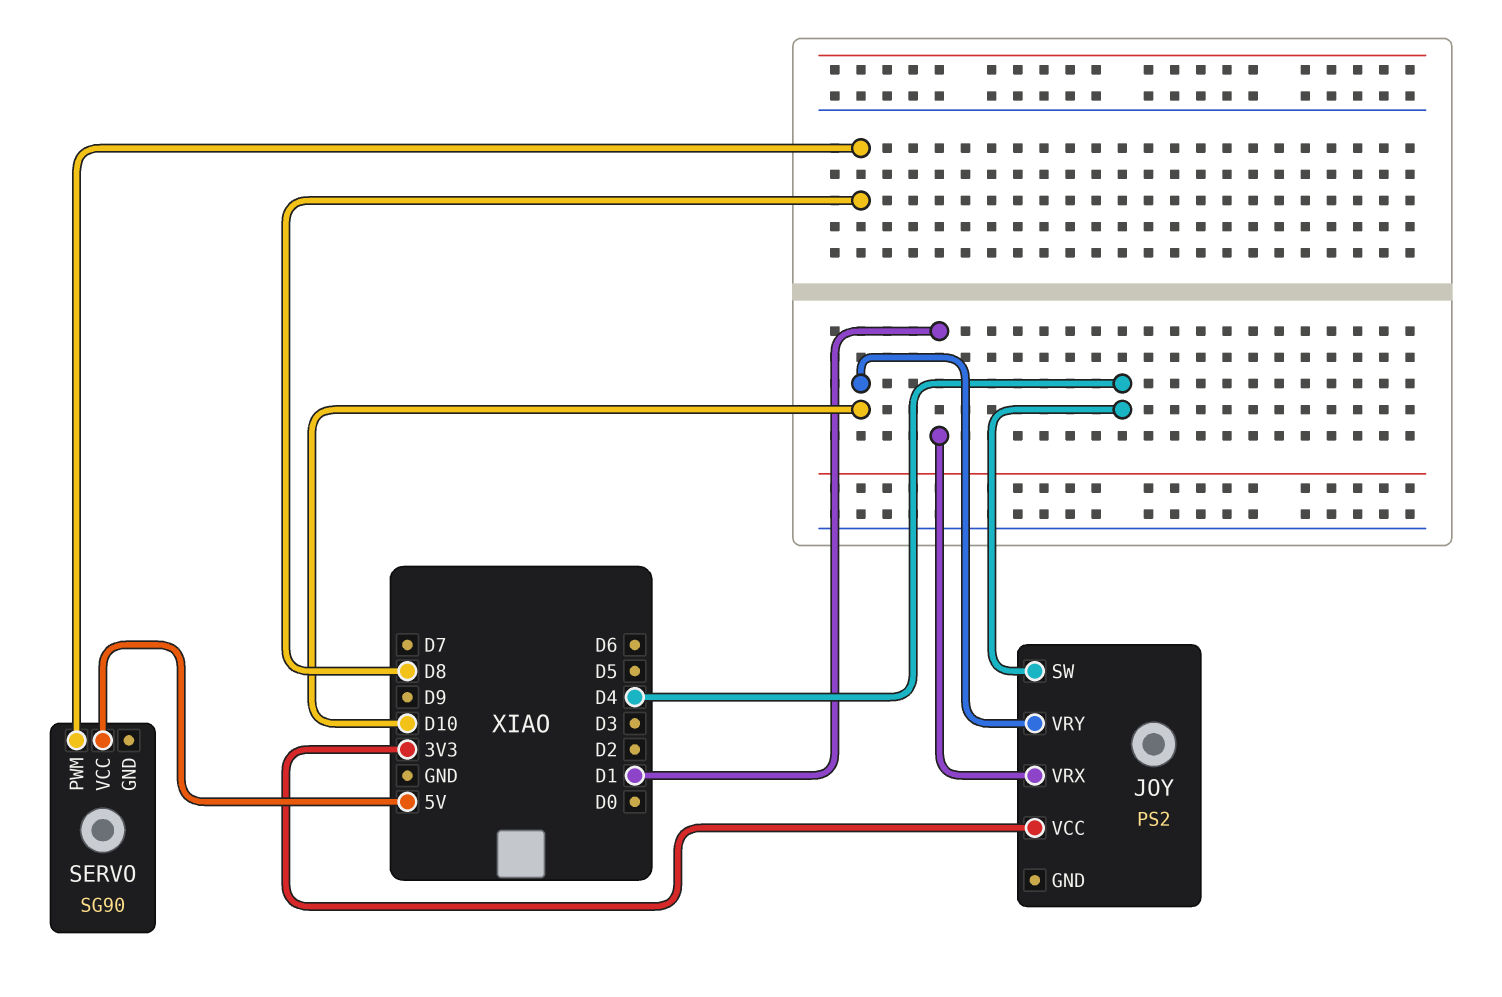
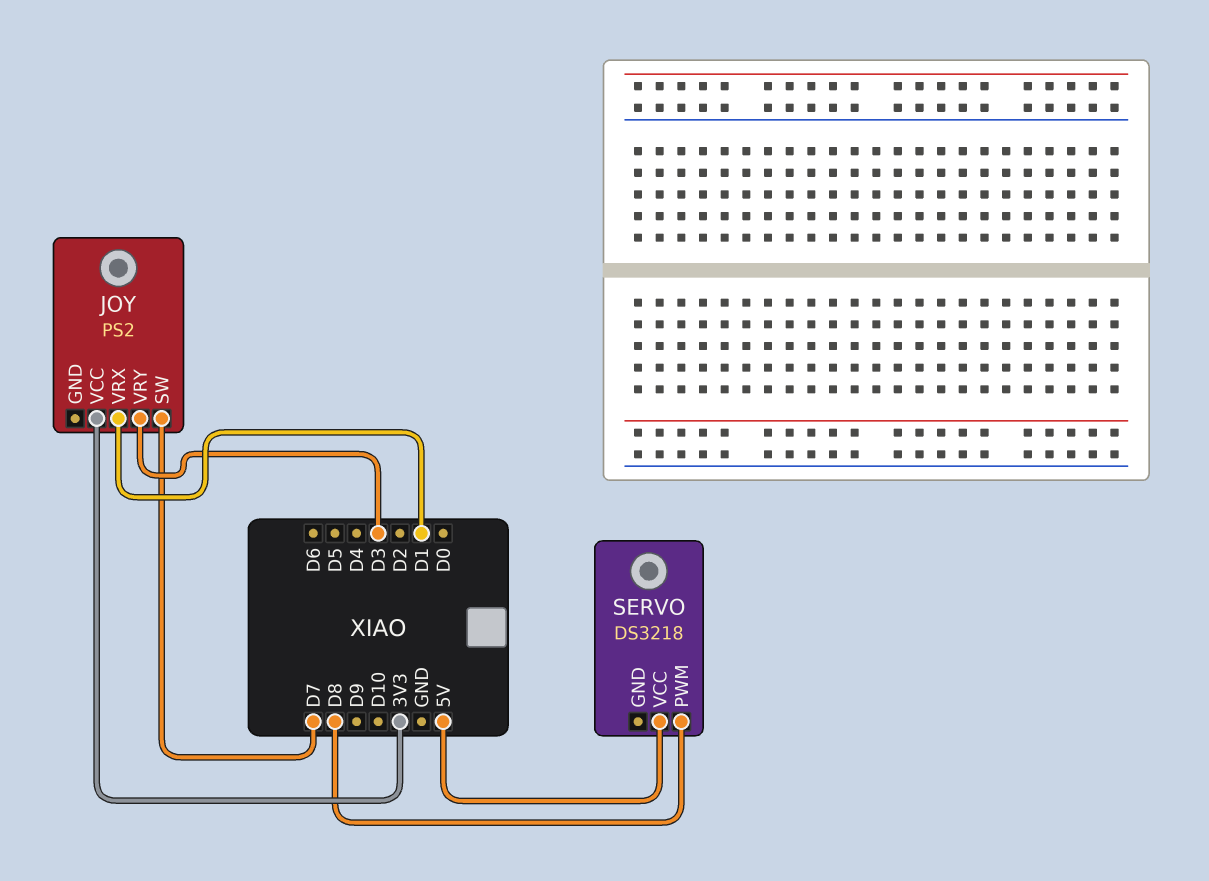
JOY pin SW: D4 -> D7
JOY pin VRY: D10 -> D3
SERVO: SG90 -> DS3218

